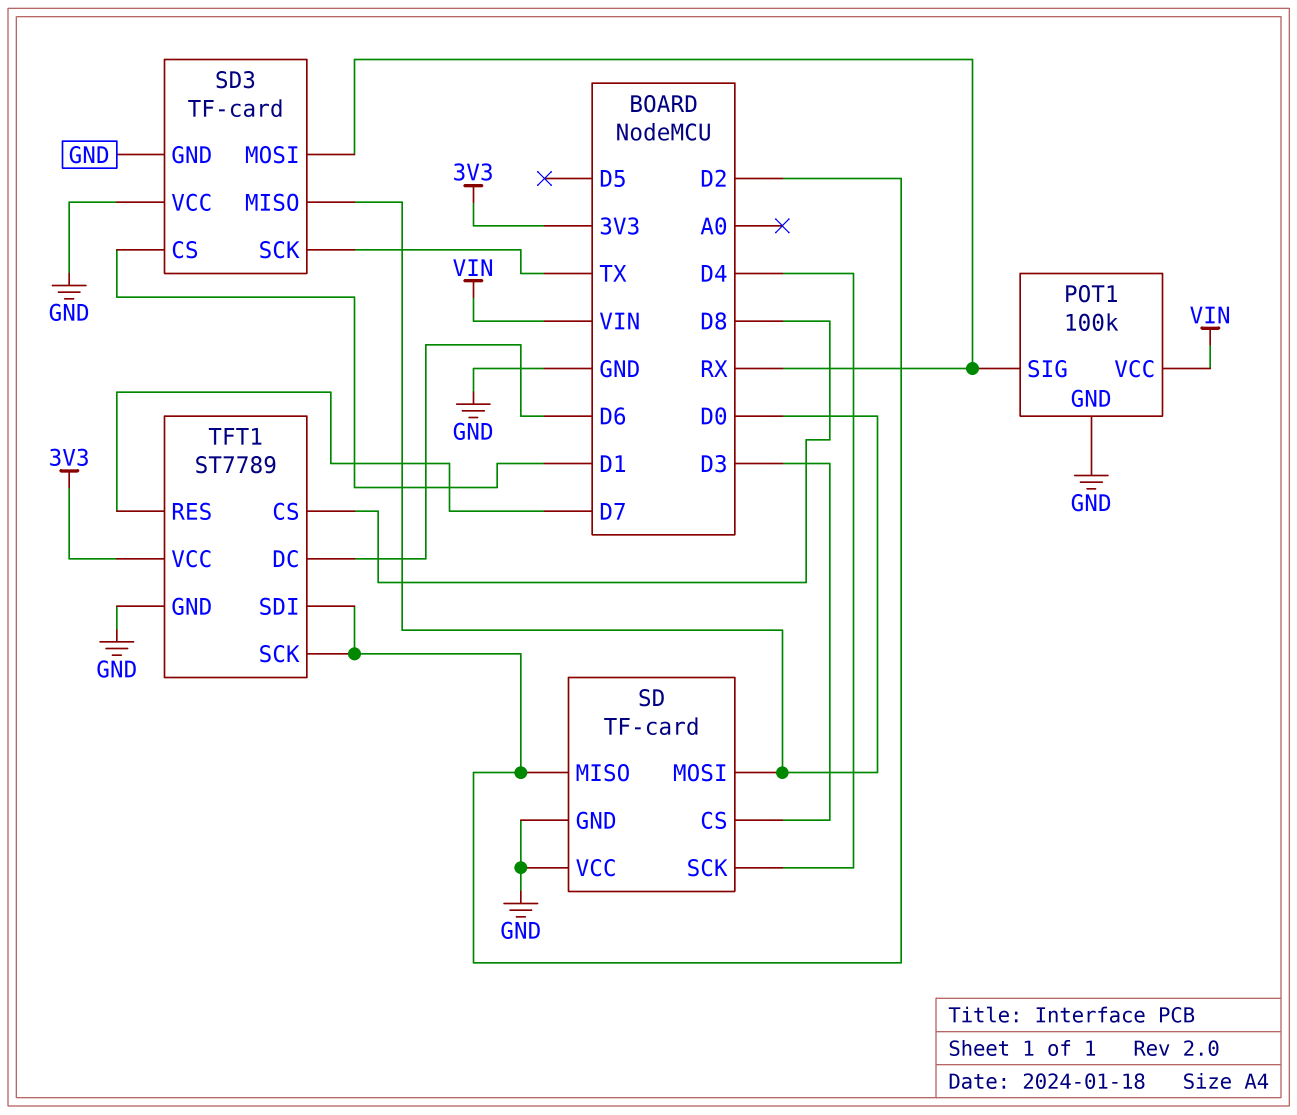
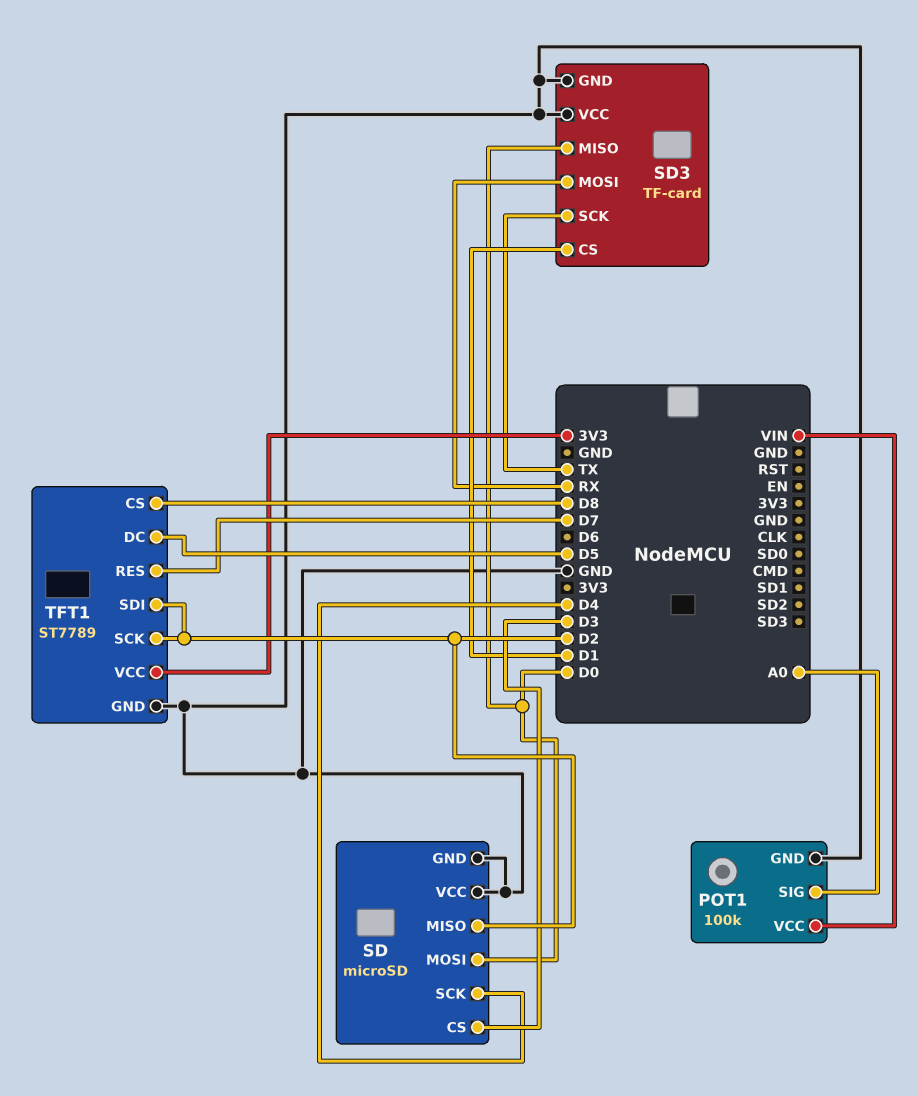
POT1 pin SIG: RX -> A0
SD: TF-card -> microSD
TFT1 pin DC: D6 -> D5

